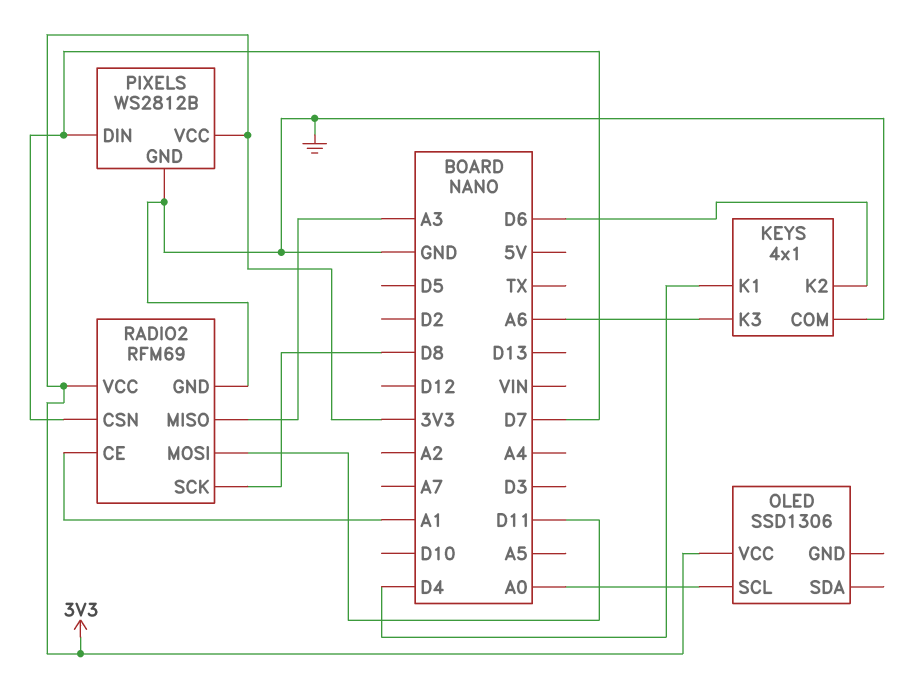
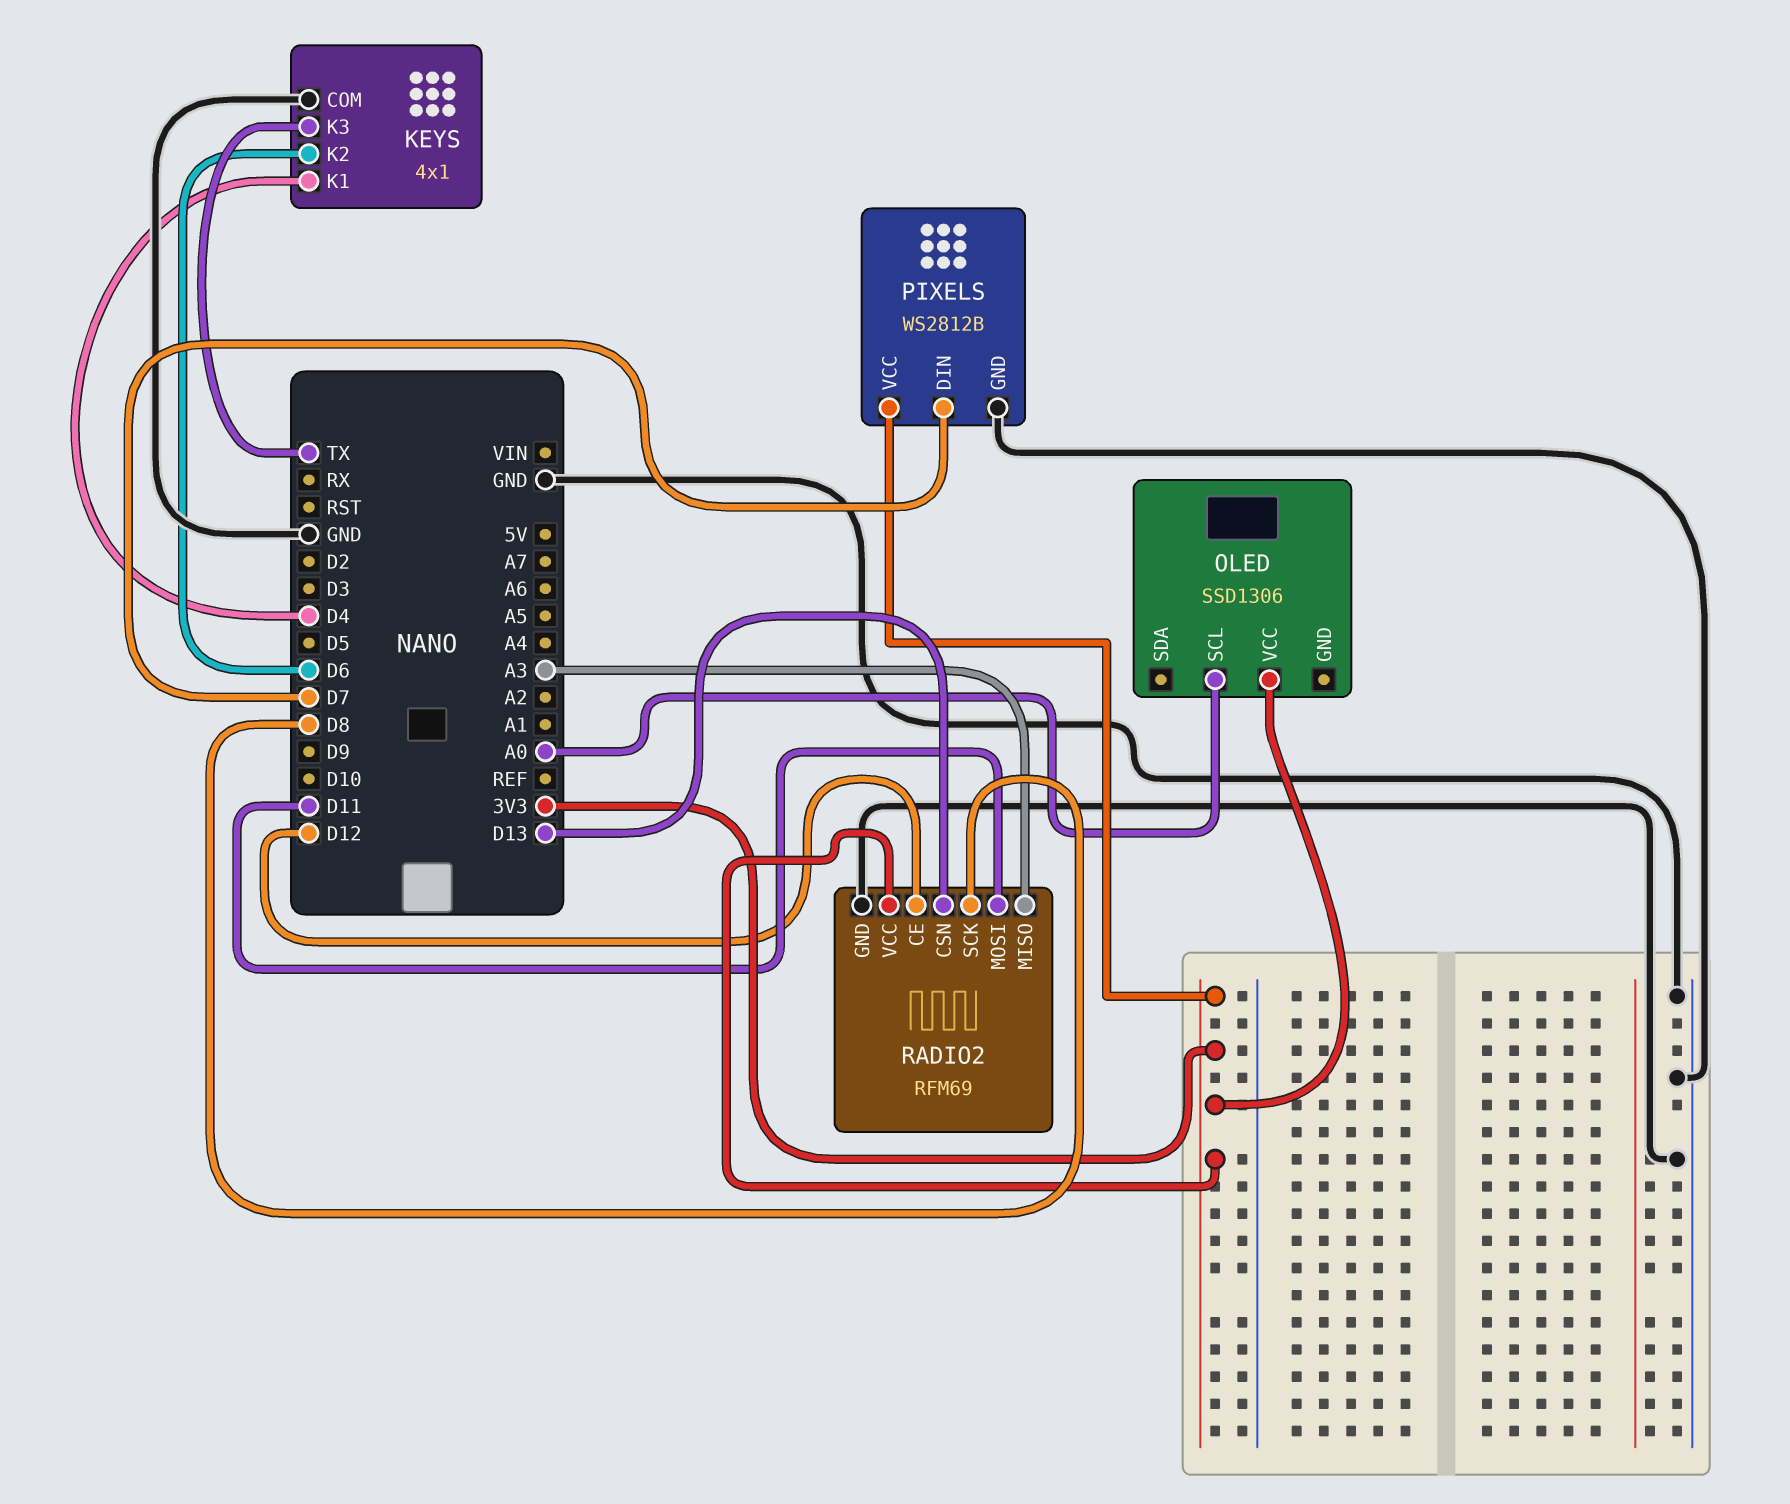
KEYS pin K3: A6 -> TX
RADIO2 pin CE: A1 -> D12
RADIO2 pin CSN: D7 -> D13

